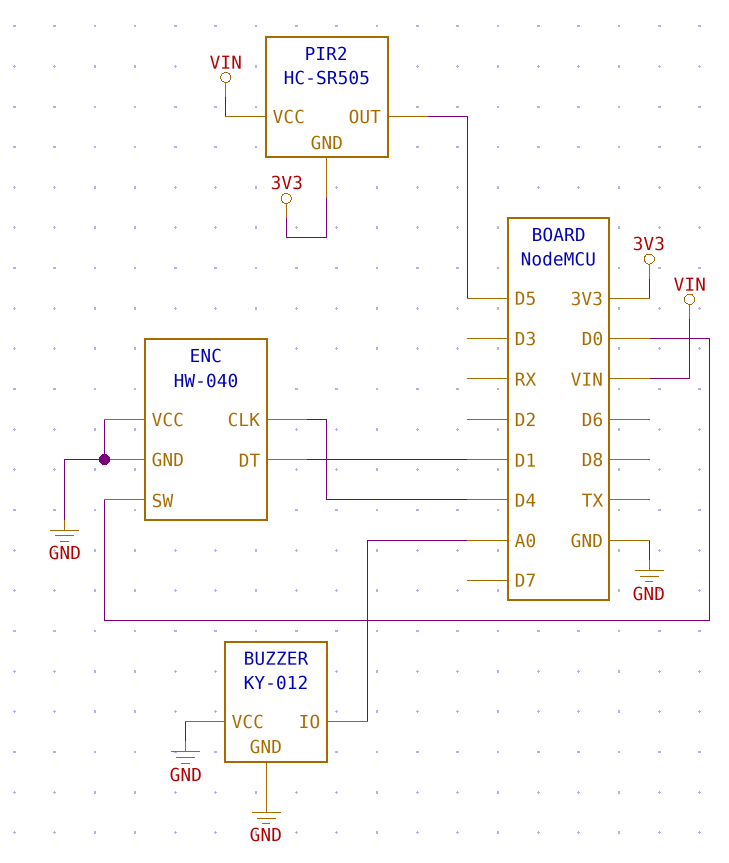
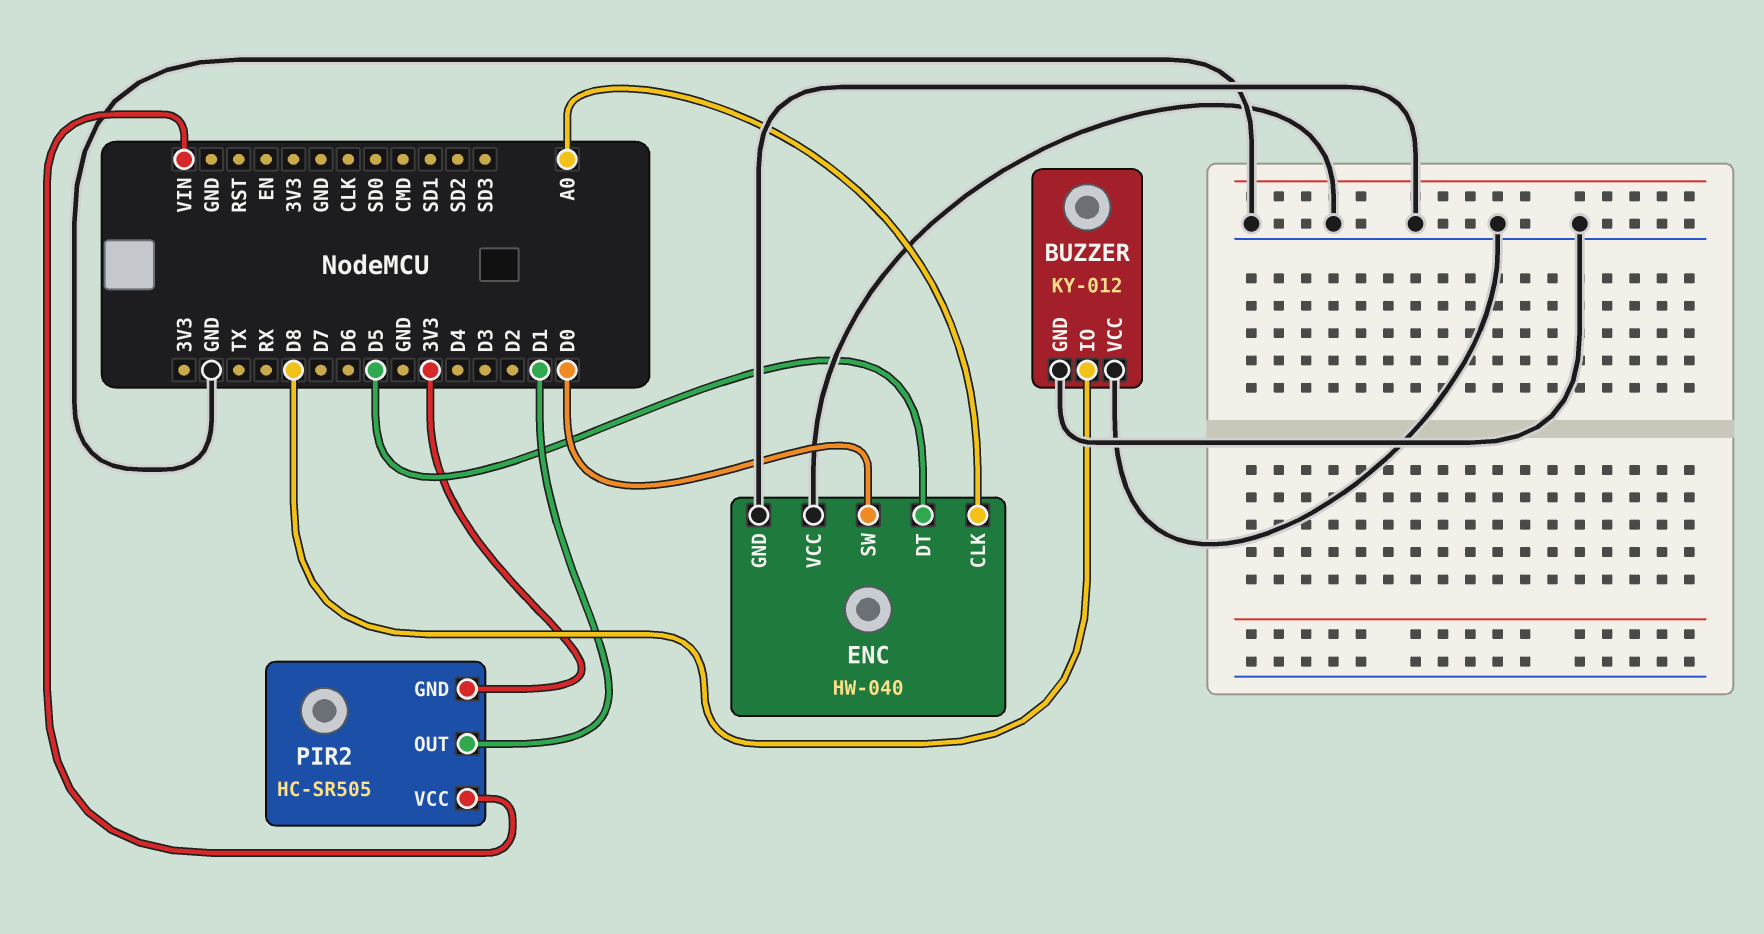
BUZZER pin IO: A0 -> D8
ENC pin CLK: D4 -> A0
ENC pin DT: D1 -> D5
PIR2 pin OUT: D5 -> D1

